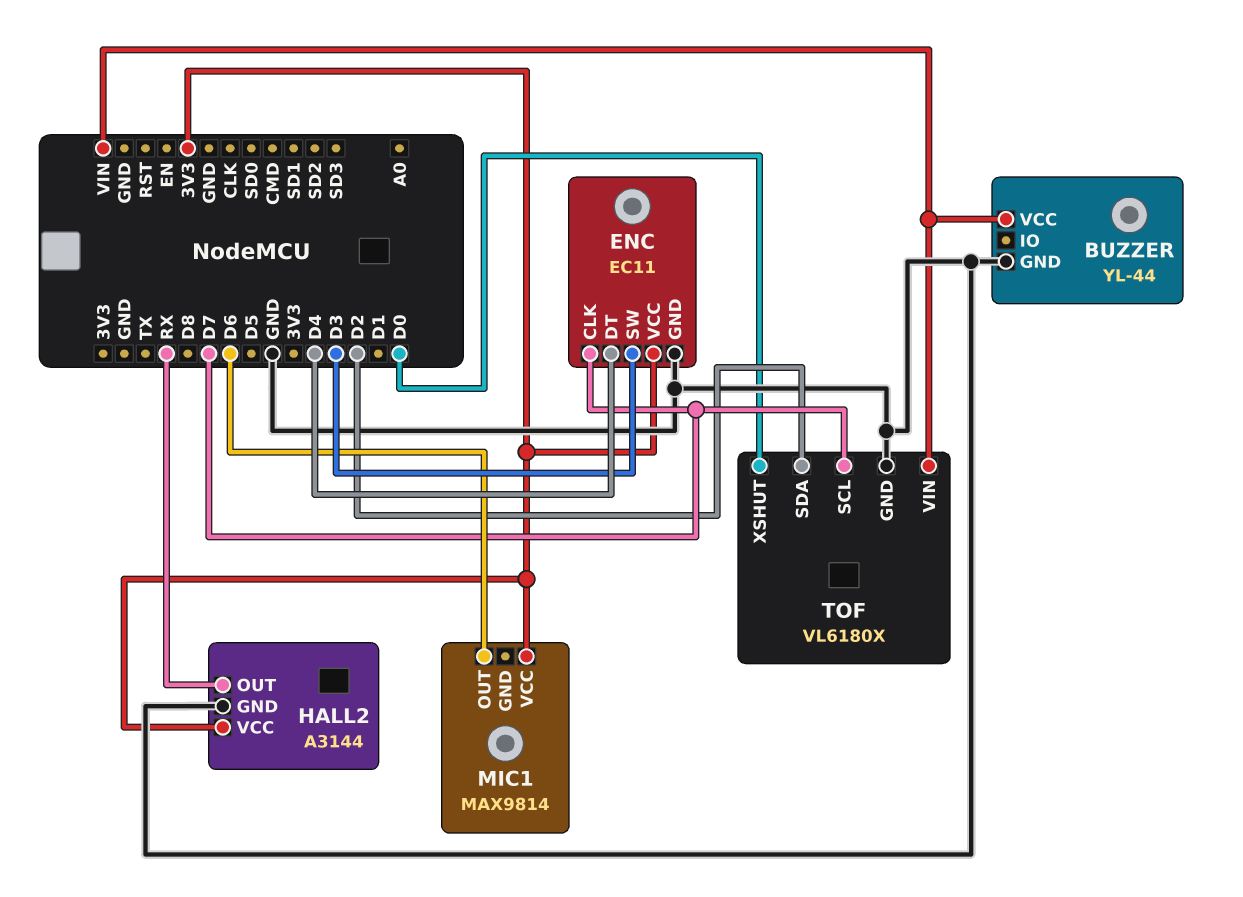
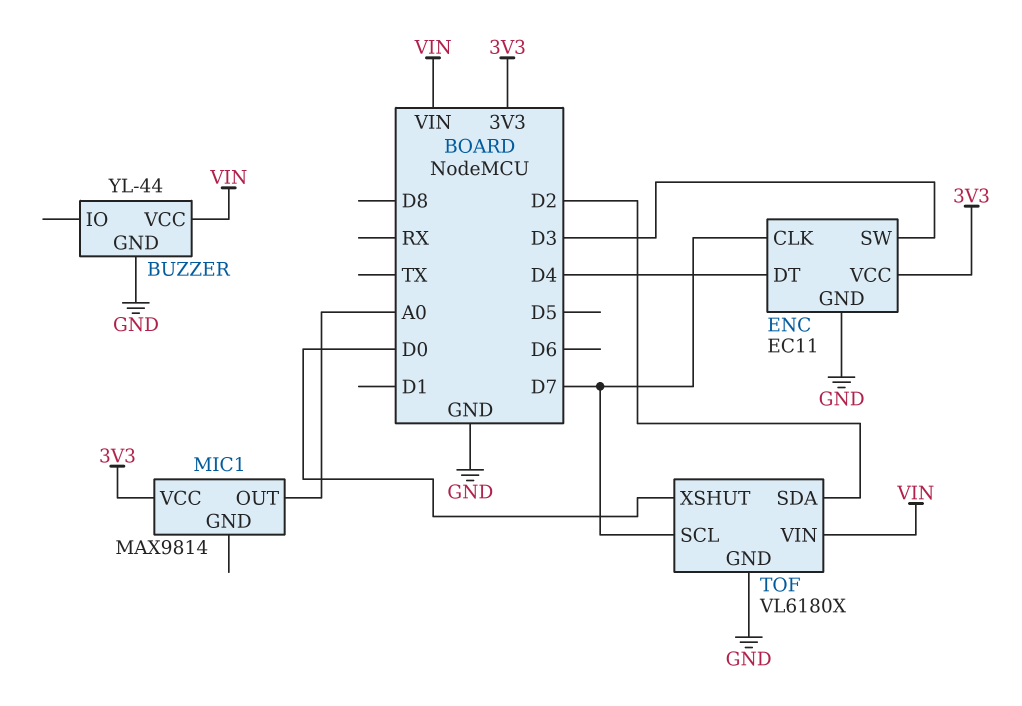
HALL2: A3144 -> none
HALL2 pin GND: GND -> none
HALL2 pin OUT: RX -> none
HALL2 pin VCC: 3V3 -> none
MIC1 pin OUT: D6 -> A0

